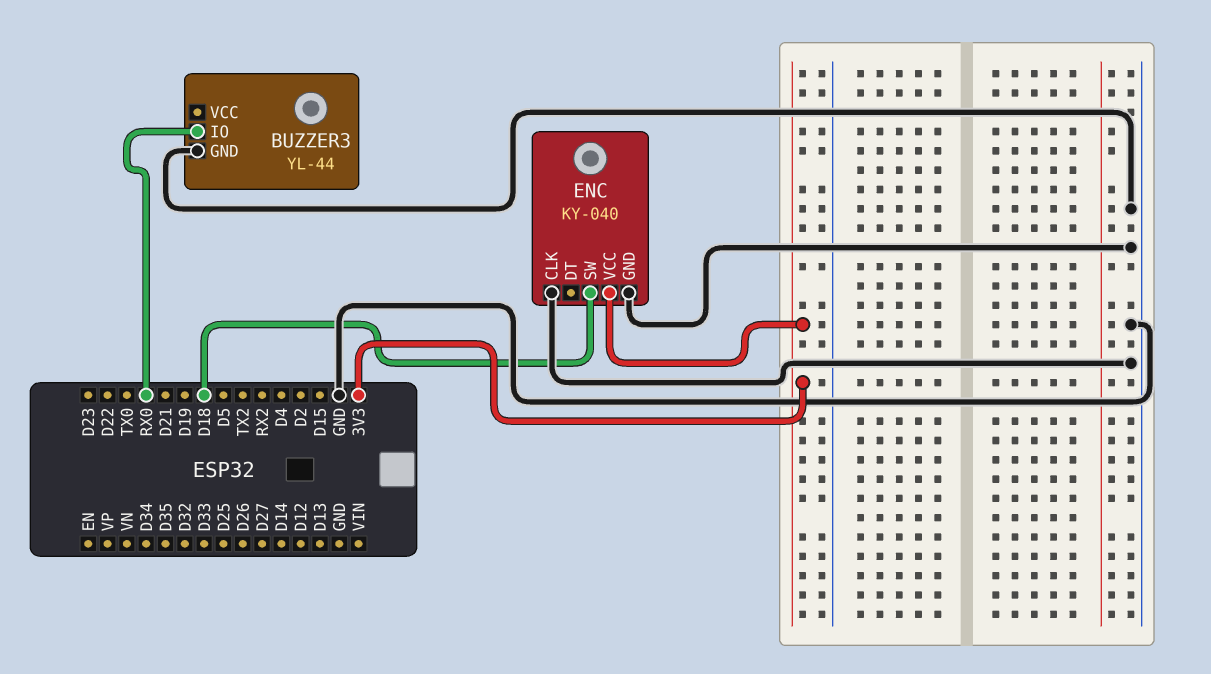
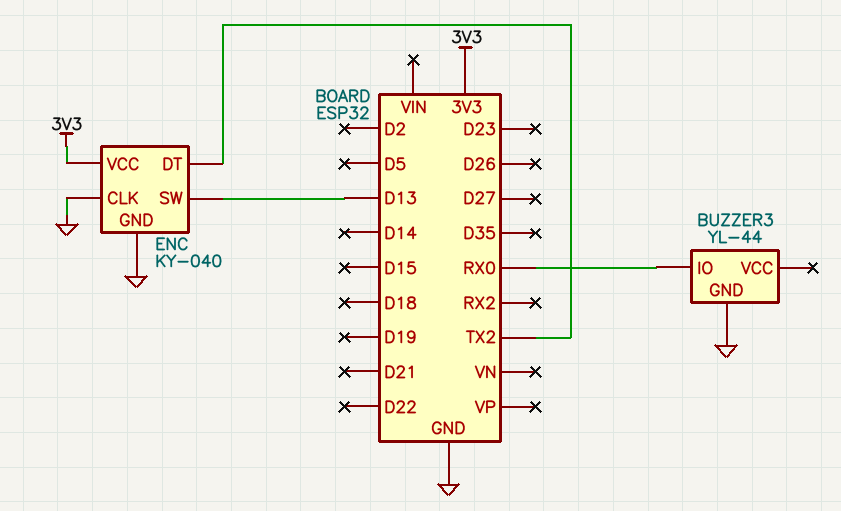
ENC pin DT: none -> TX2
ENC pin SW: D18 -> D13

